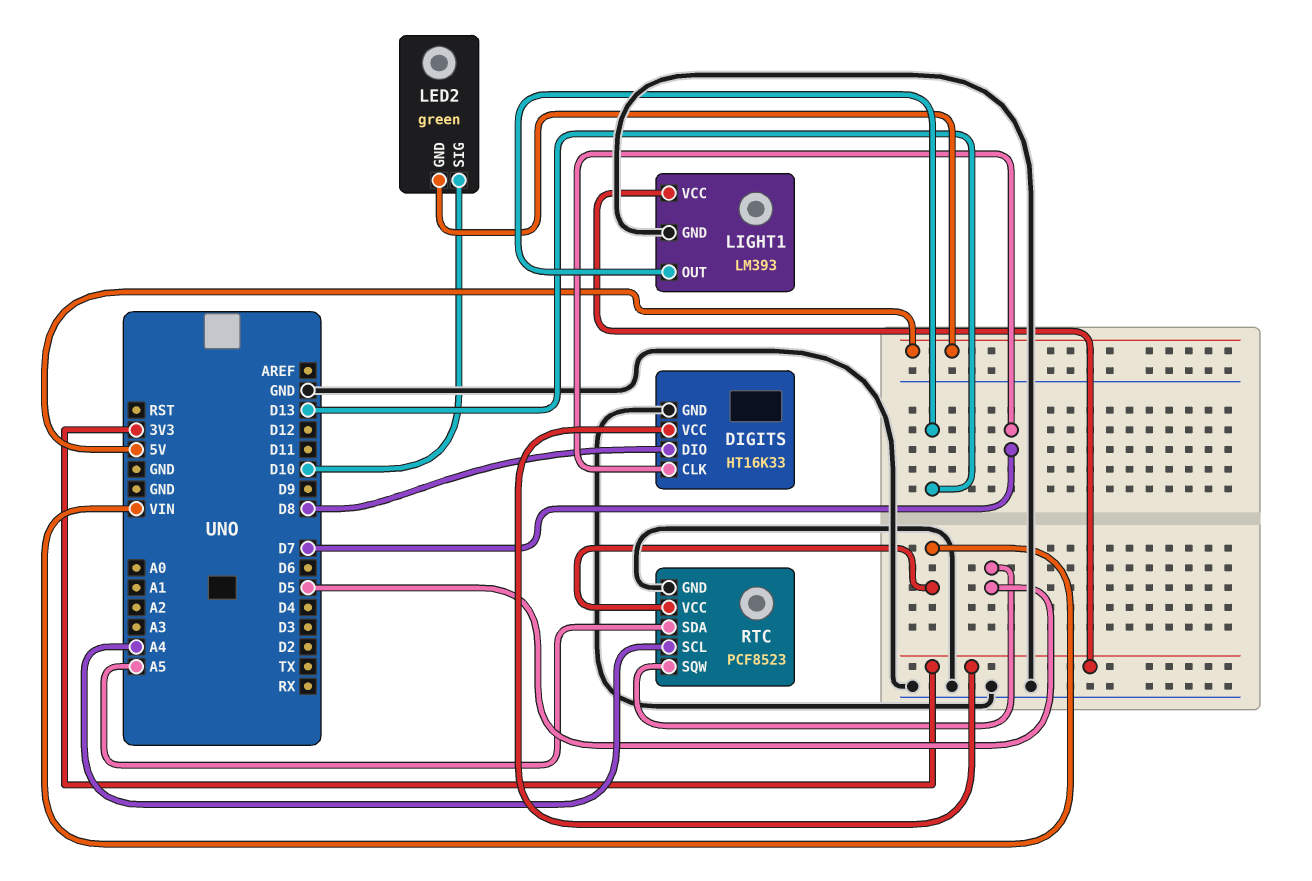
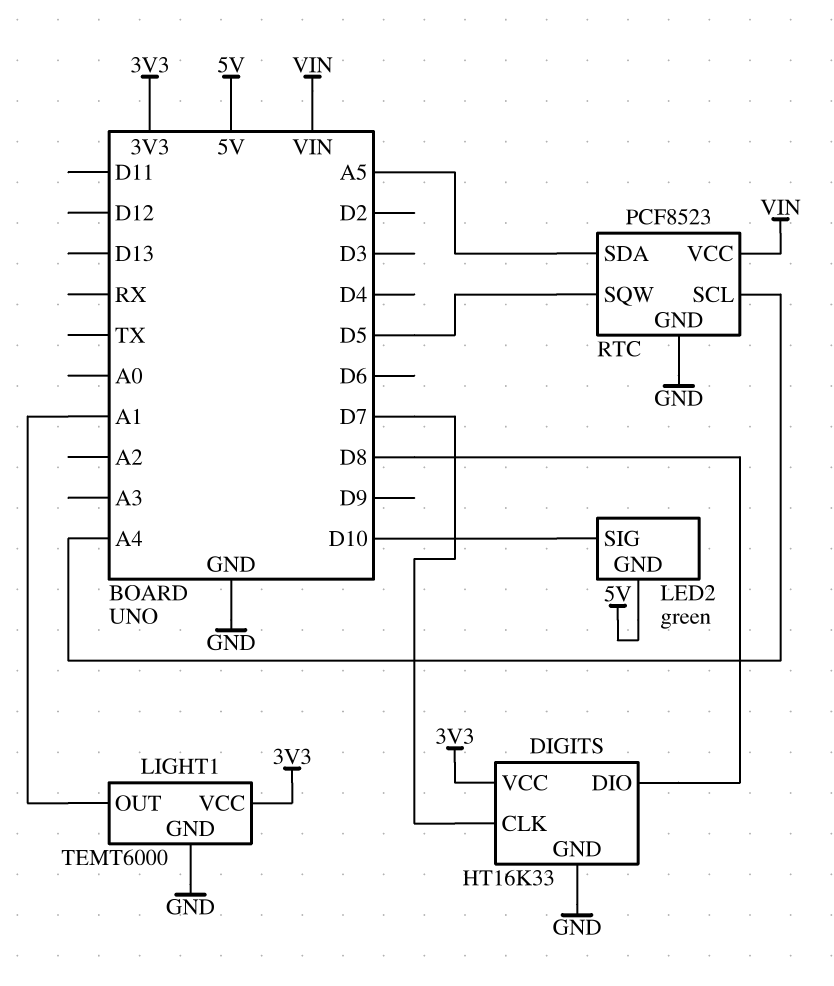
LIGHT1: LM393 -> TEMT6000
LIGHT1 pin OUT: D13 -> A1

